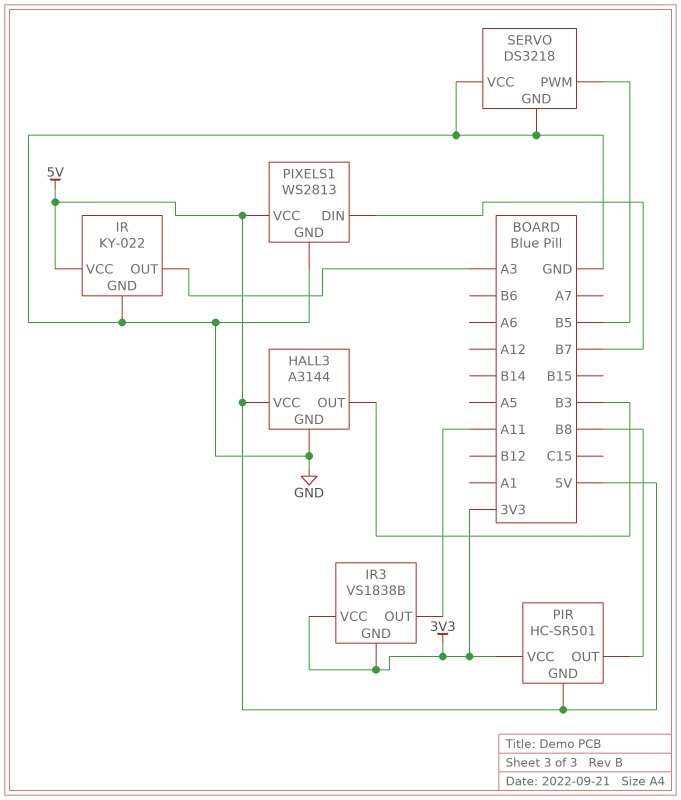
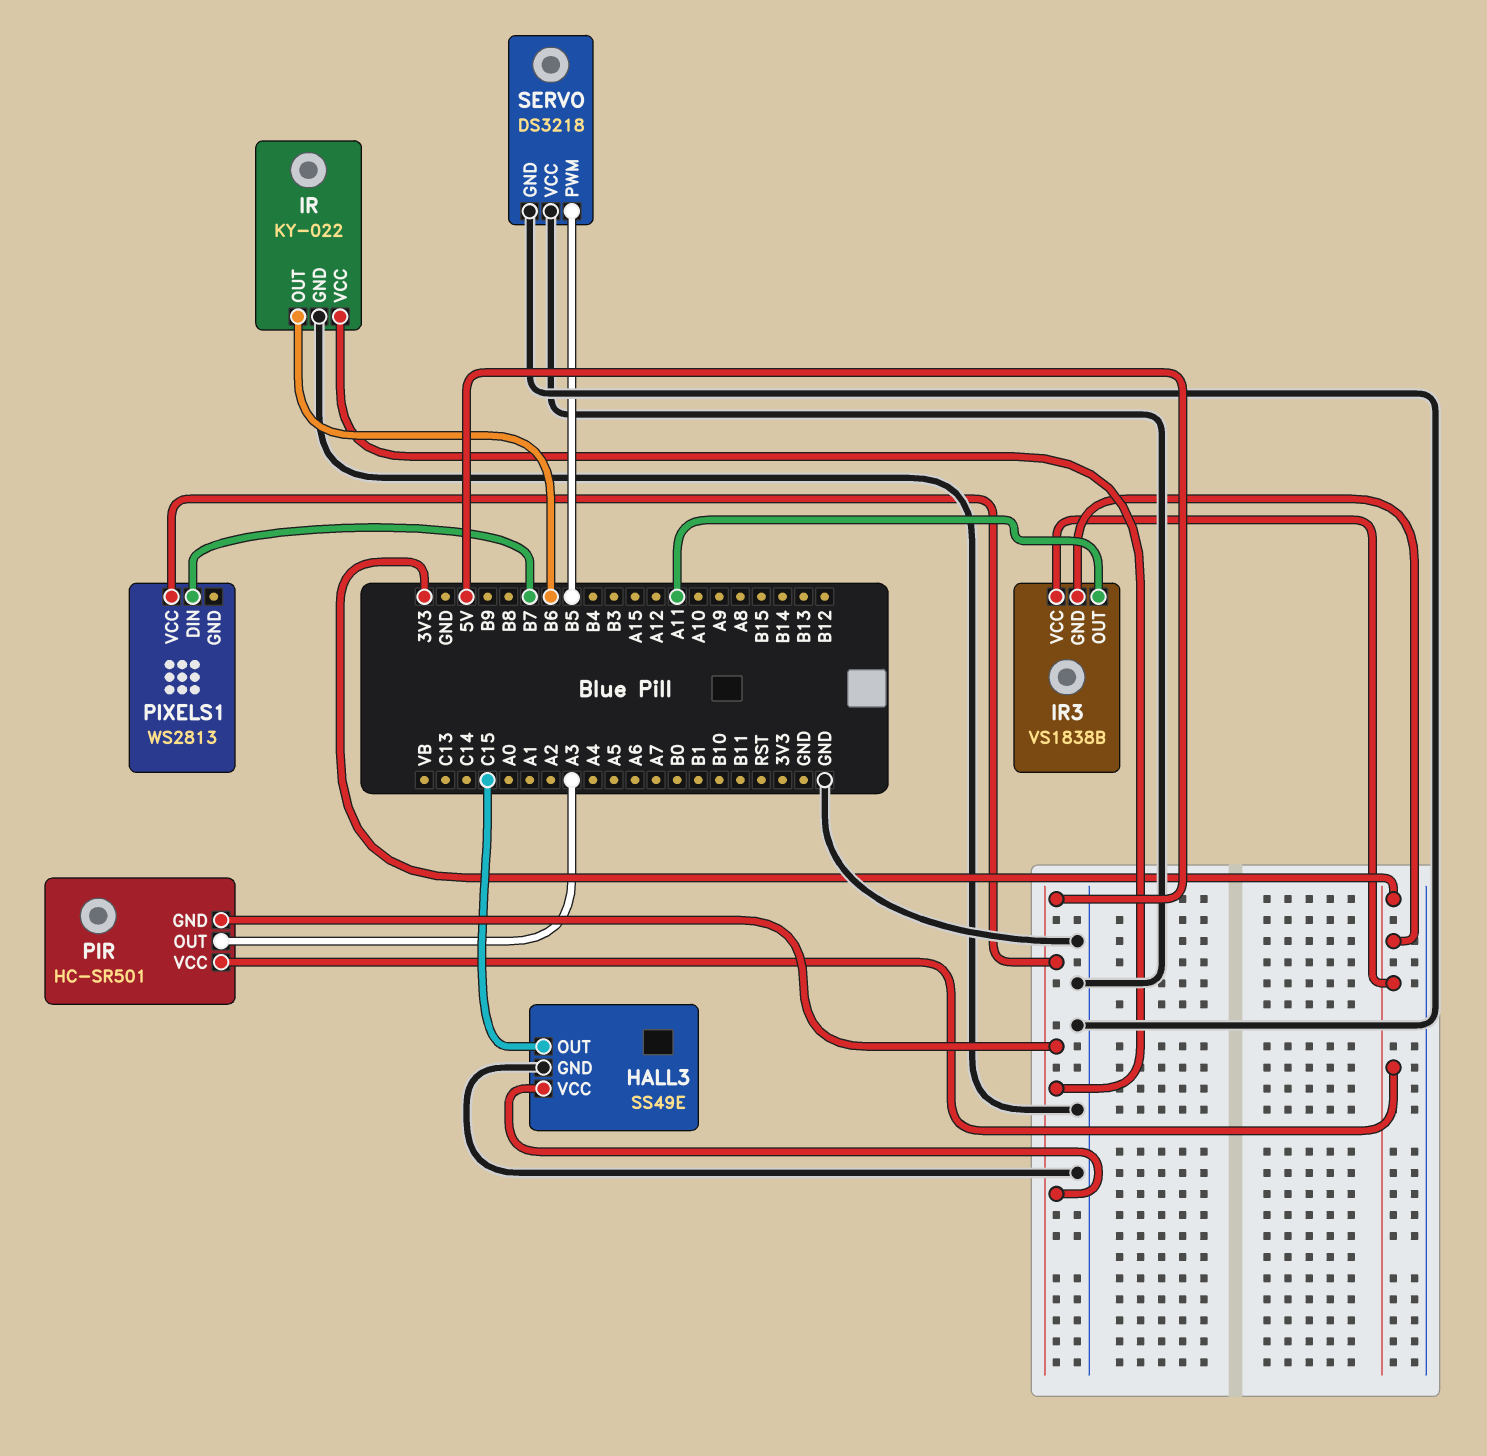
HALL3: A3144 -> SS49E
HALL3 pin OUT: B3 -> C15
IR pin OUT: A3 -> B6
PIR pin OUT: B8 -> A3
PIXELS1 pin GND: GND -> none

